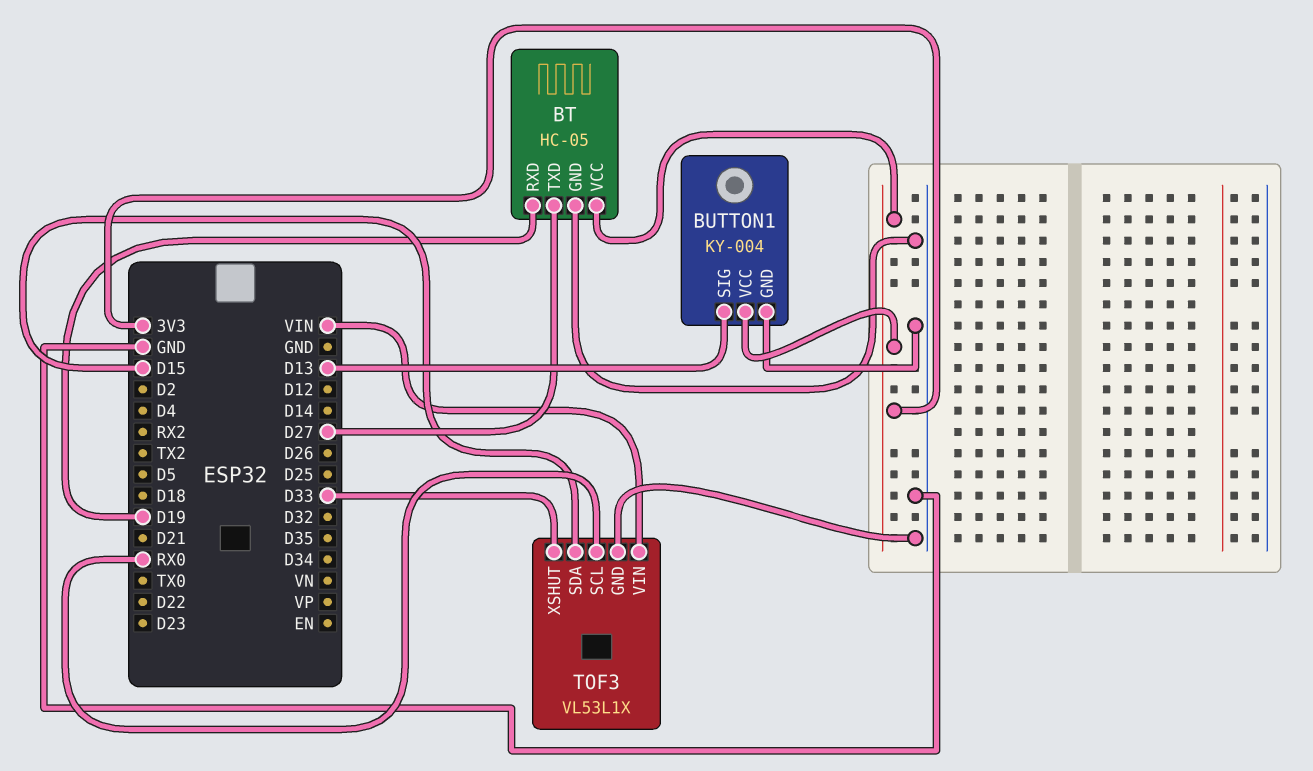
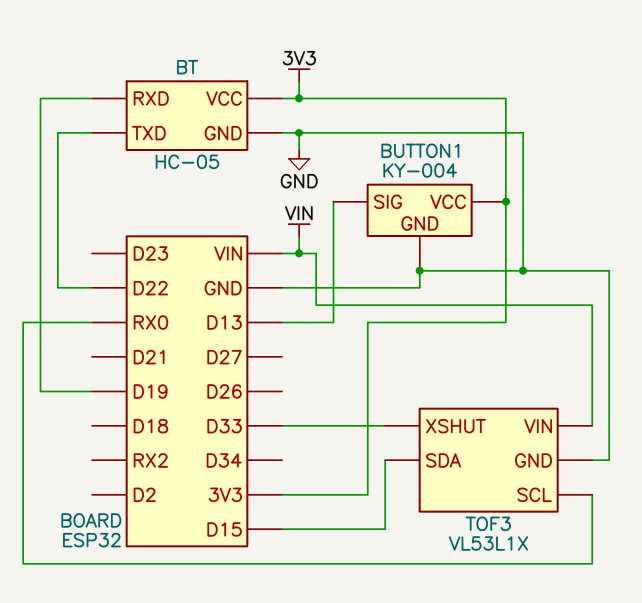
BT pin TXD: D27 -> D22

